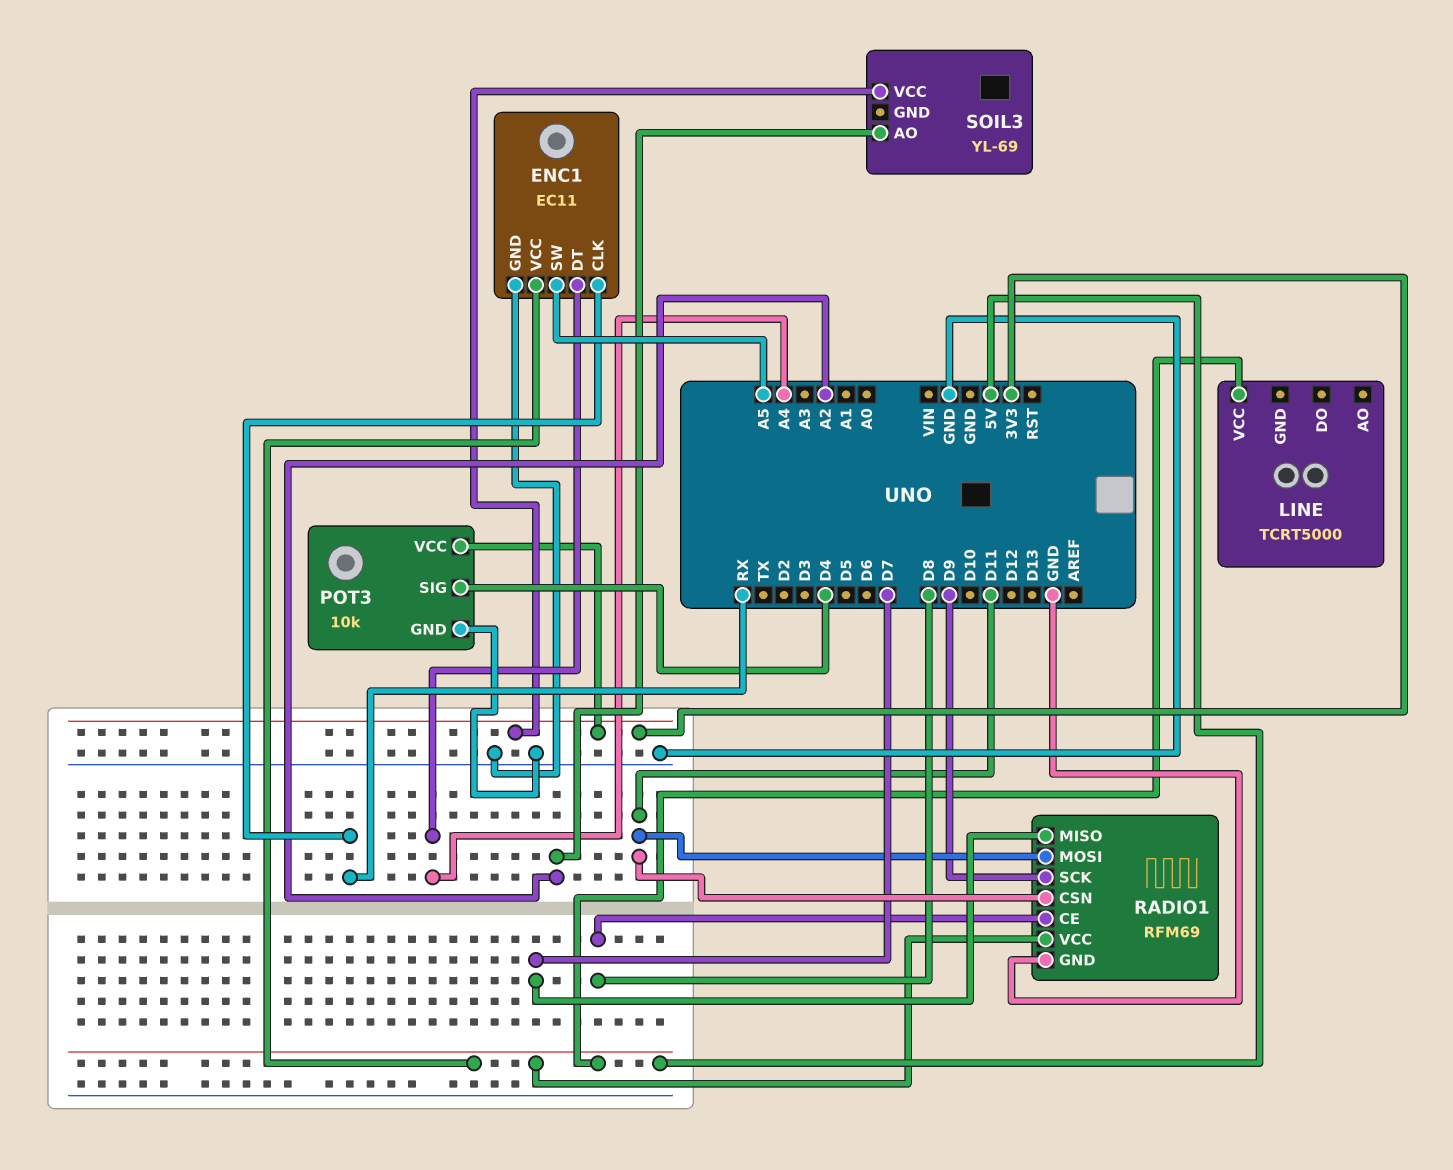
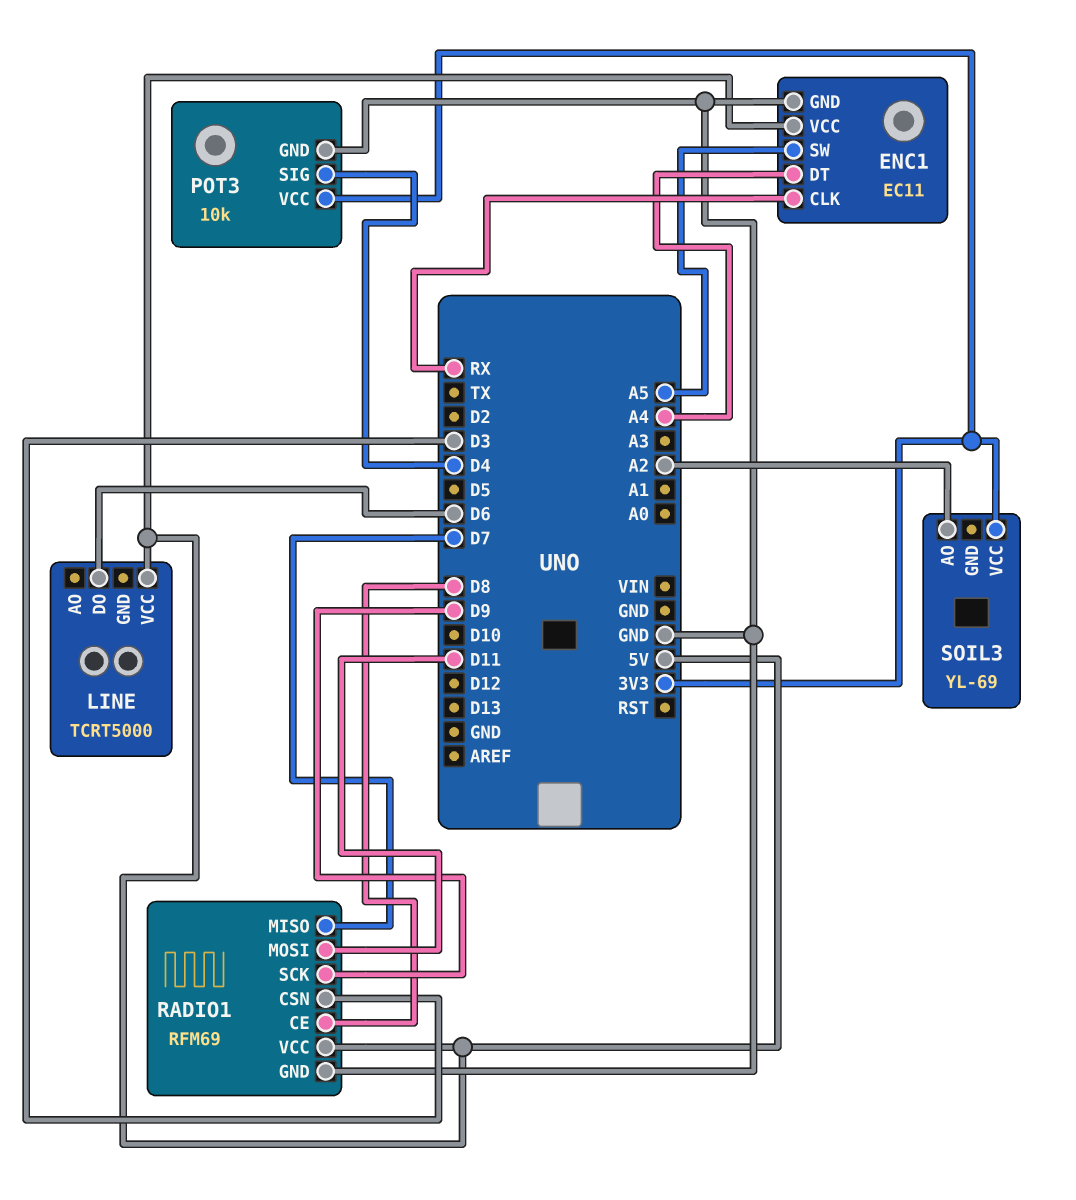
LINE pin DO: none -> D6
RADIO1 pin CSN: D11 -> D3

